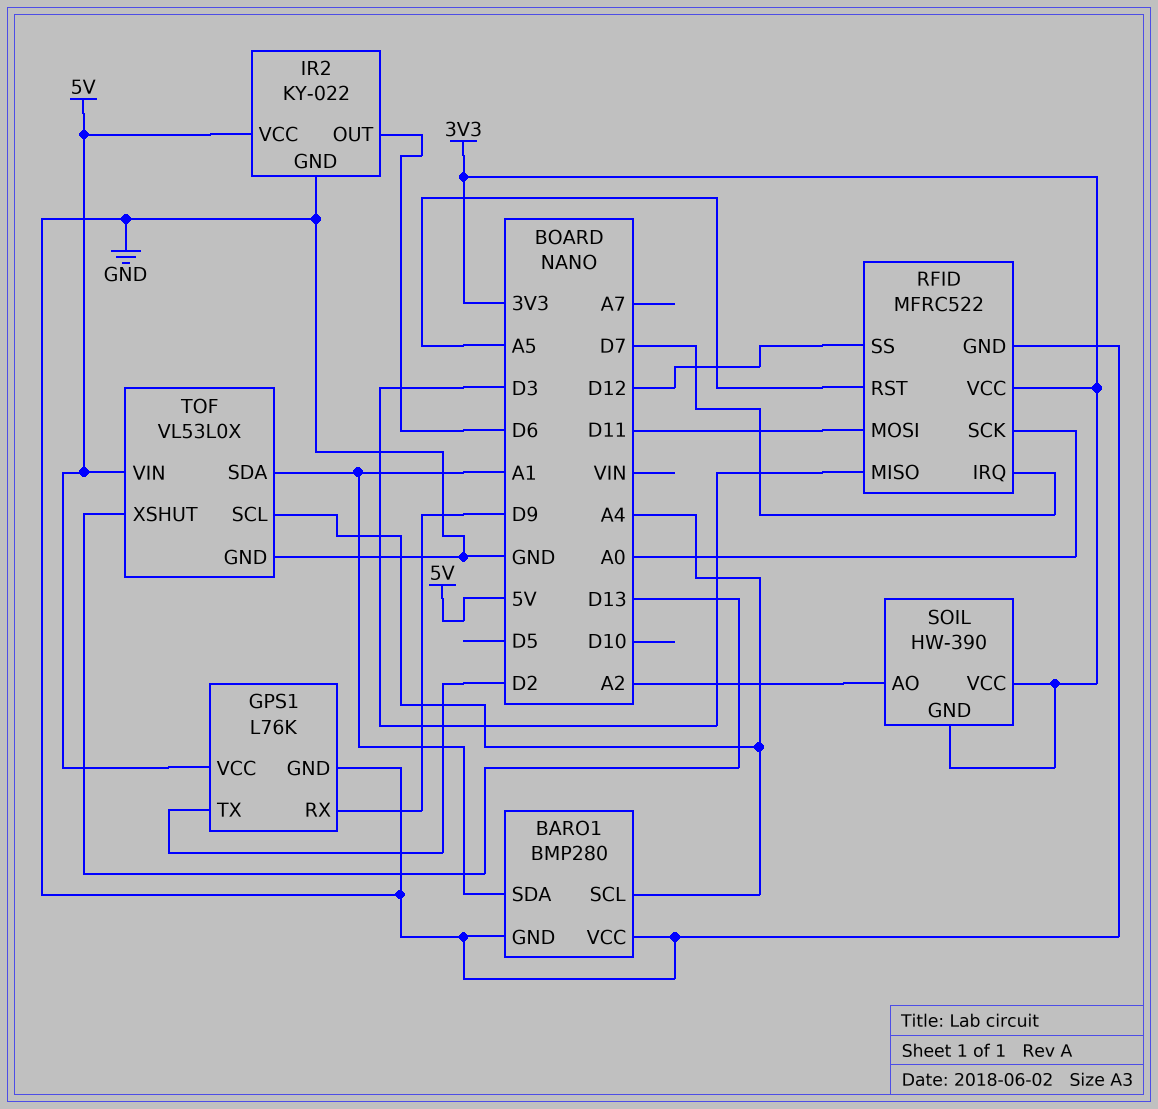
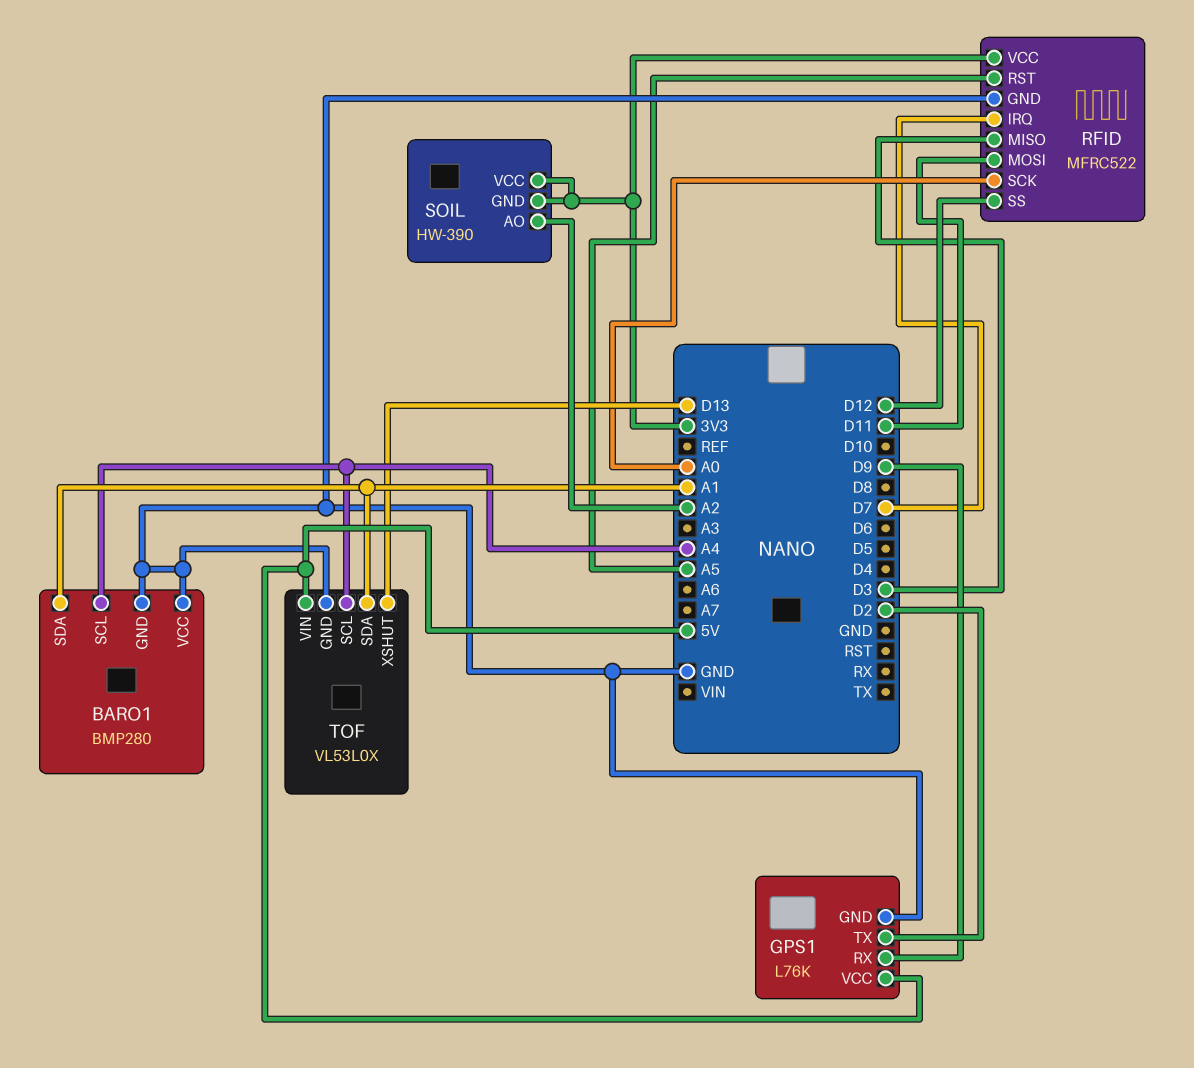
IR2: KY-022 -> none
IR2 pin GND: GND -> none
IR2 pin OUT: D6 -> none
IR2 pin VCC: 5V -> none

